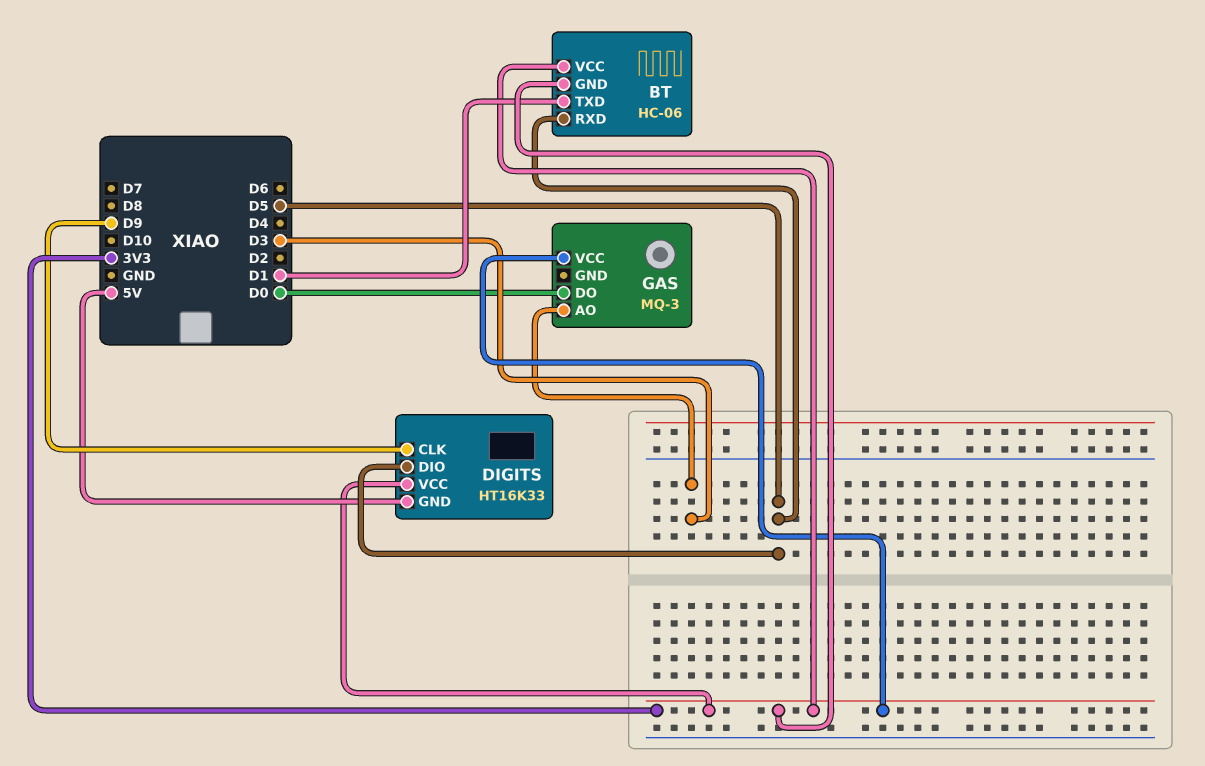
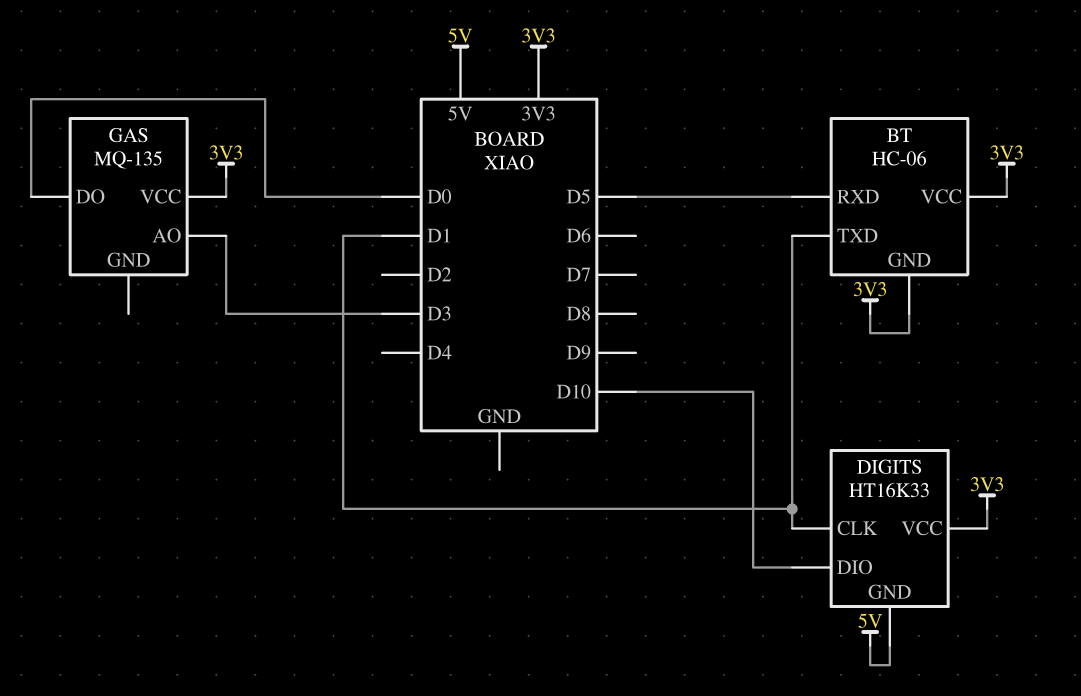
DIGITS pin CLK: D9 -> D1
DIGITS pin DIO: D5 -> D10
GAS: MQ-3 -> MQ-135

